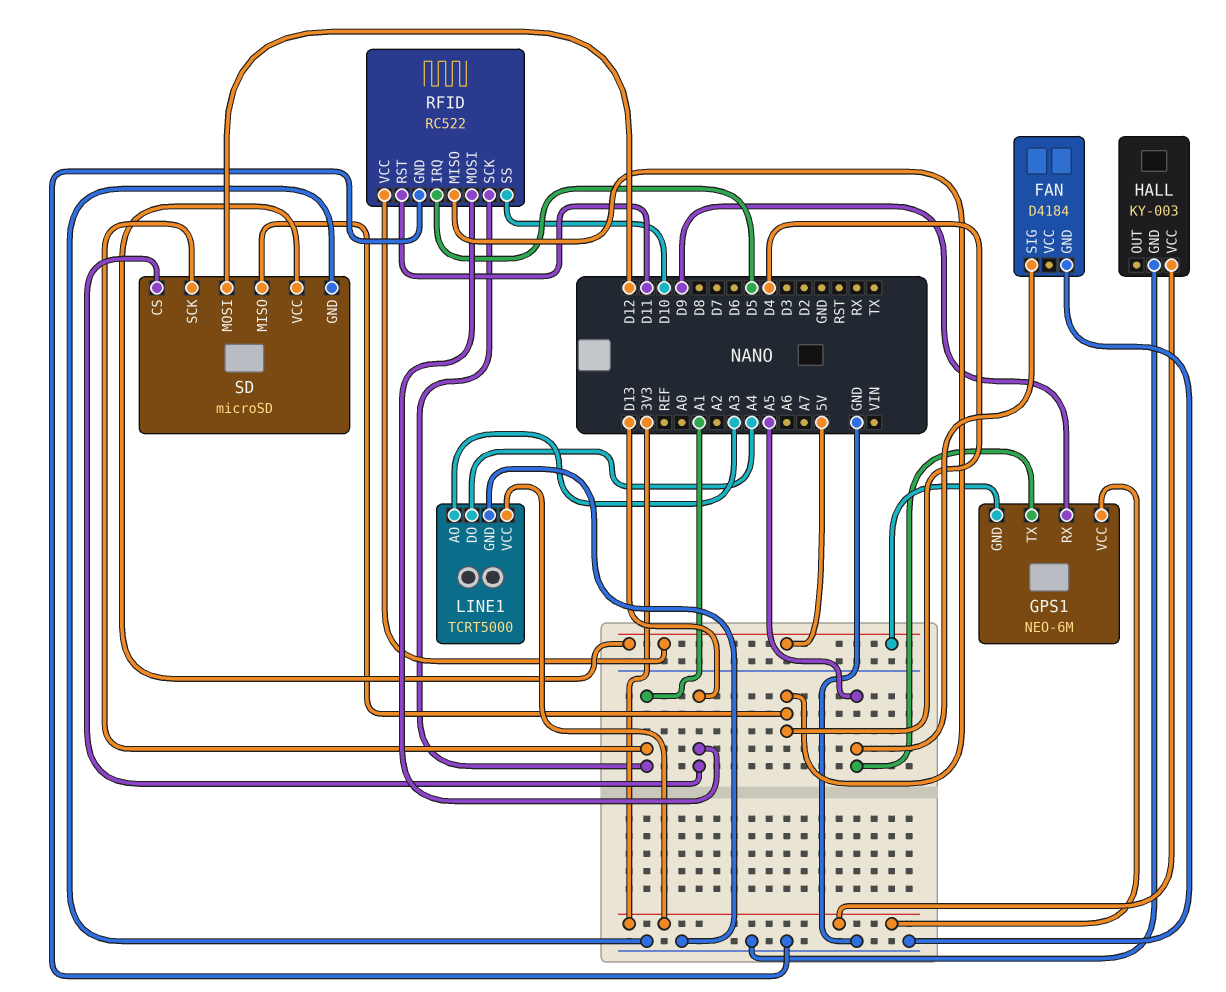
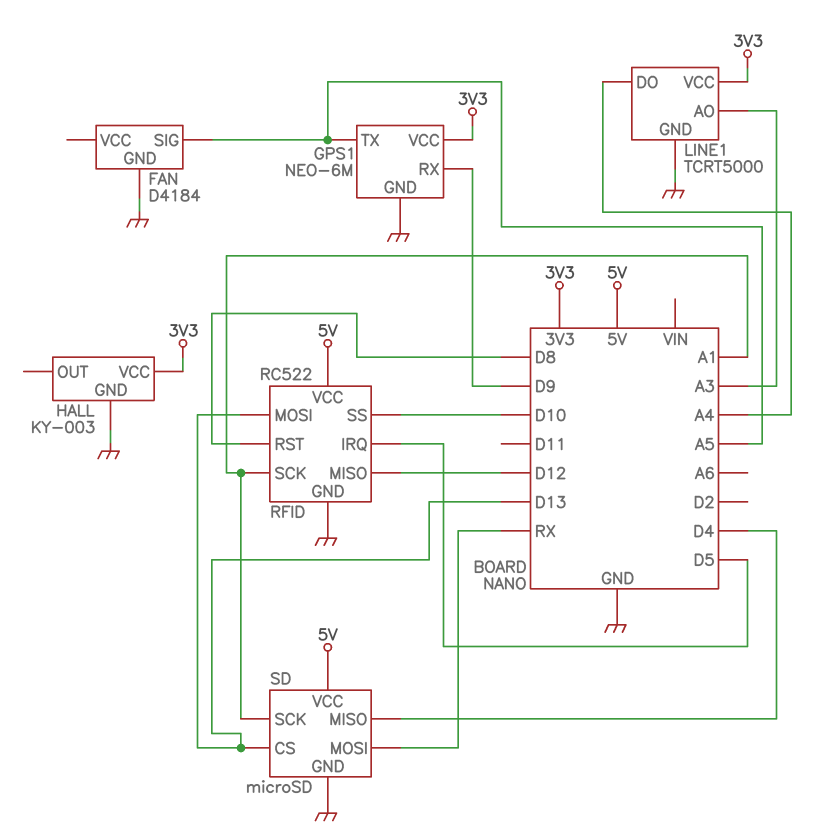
GPS1 pin GND: 5V -> GND
RFID pin MISO: D4 -> D12
RFID pin RST: D11 -> D8
SD pin MOSI: D12 -> RX

